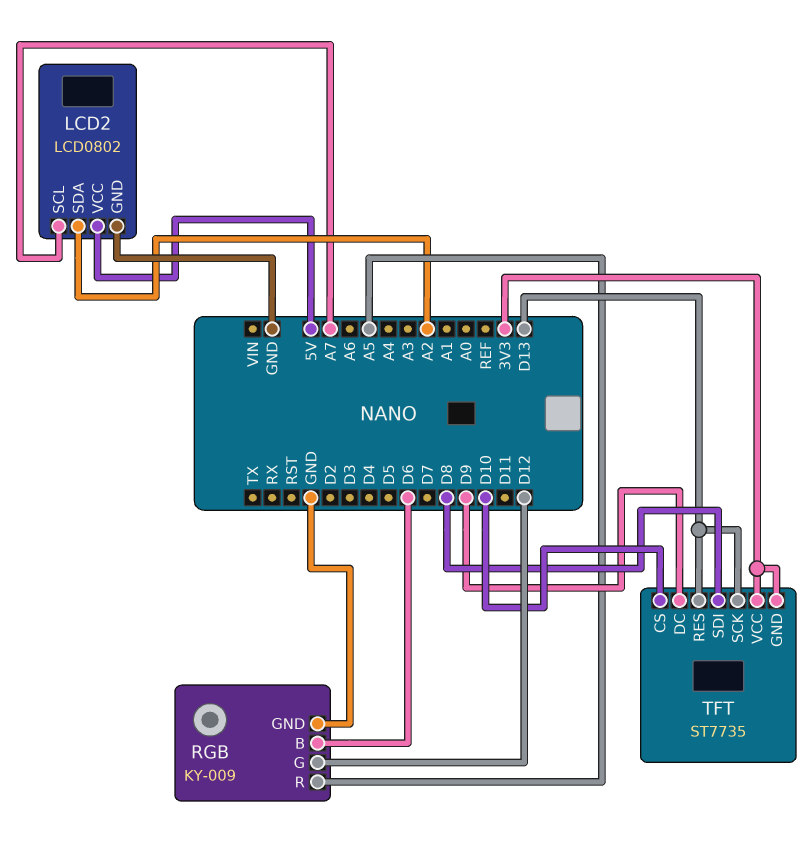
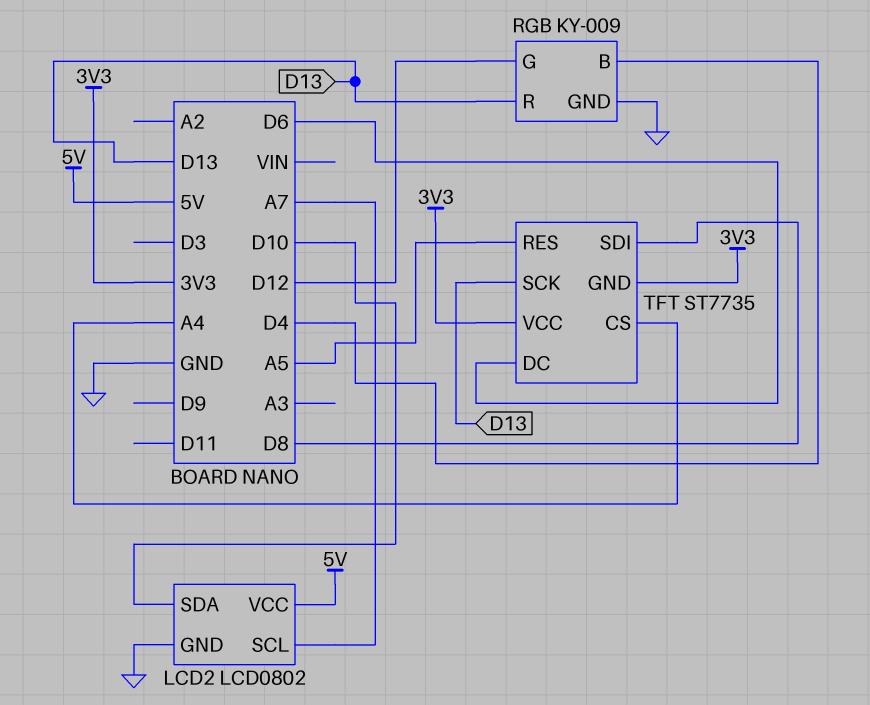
LCD2 pin SDA: A2 -> D10
RGB pin B: D6 -> D4
RGB pin R: A5 -> D13
TFT pin CS: D10 -> A4
TFT pin DC: D9 -> D6
TFT pin RES: D13 -> A5

